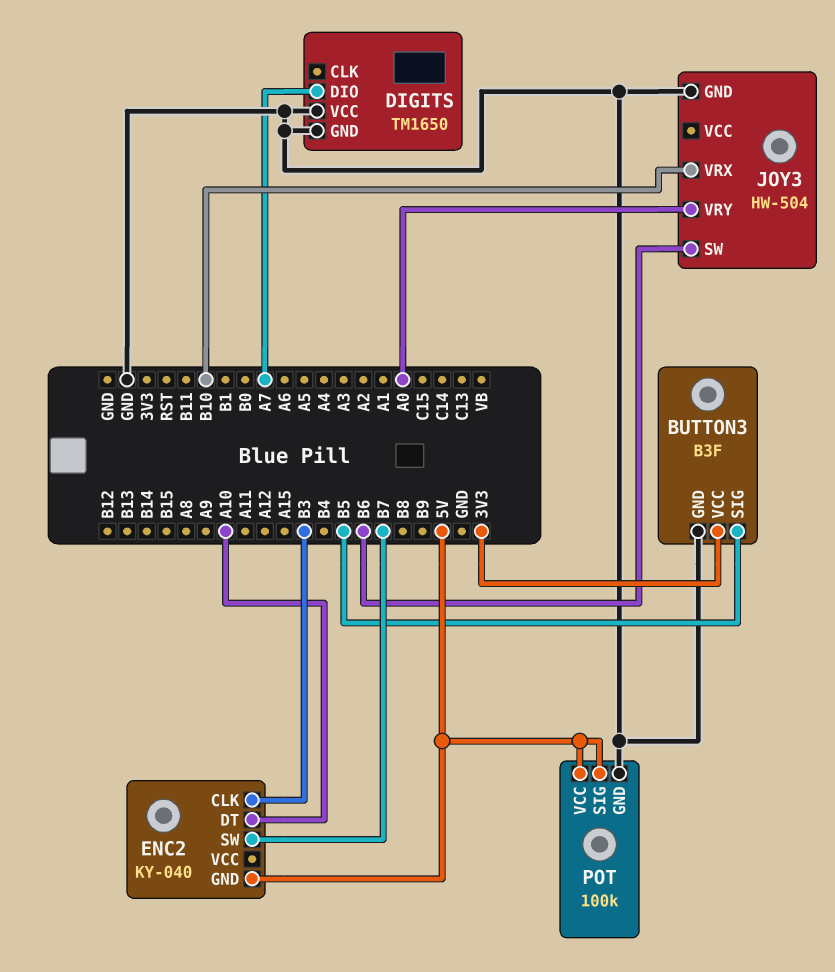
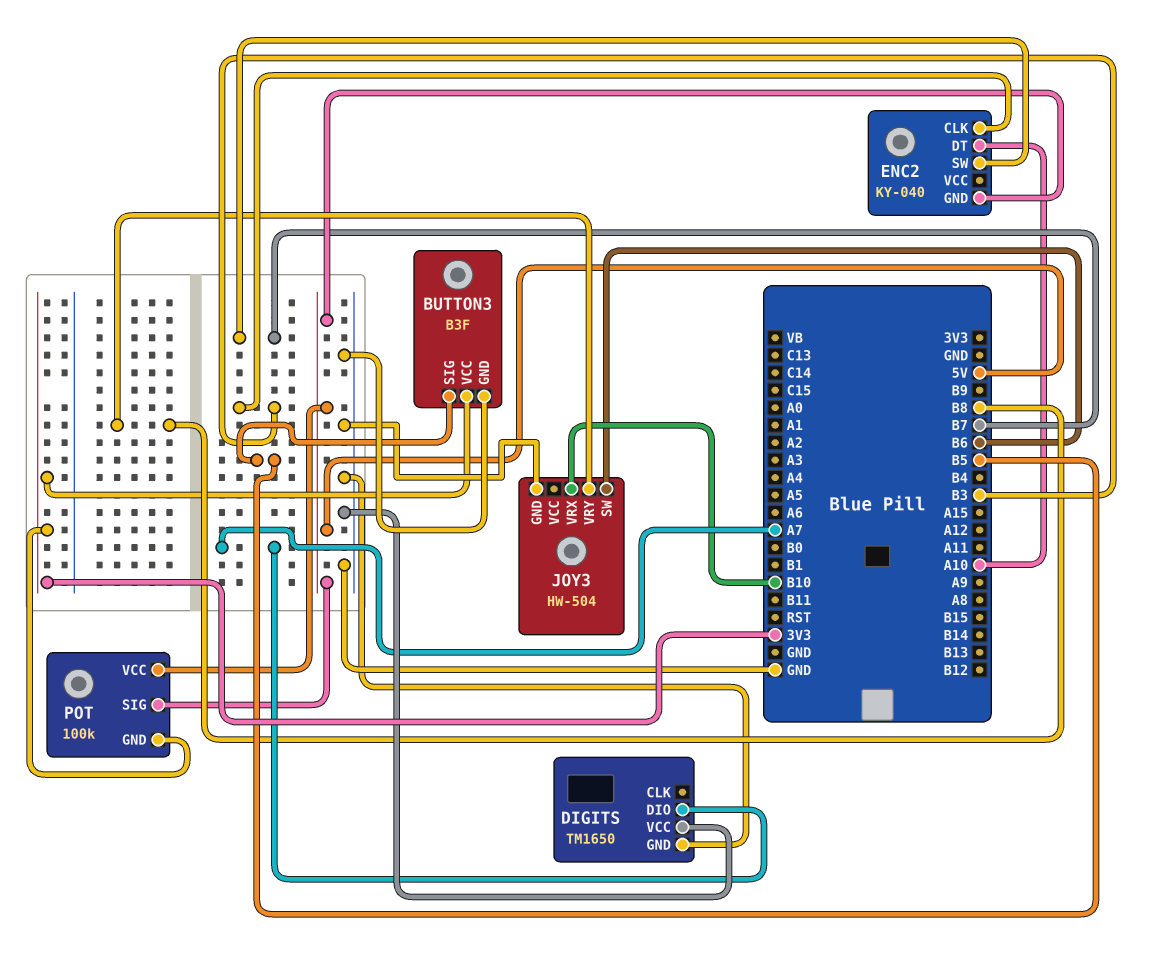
JOY3 pin VRY: A0 -> B8
POT pin GND: GND -> 3V3

